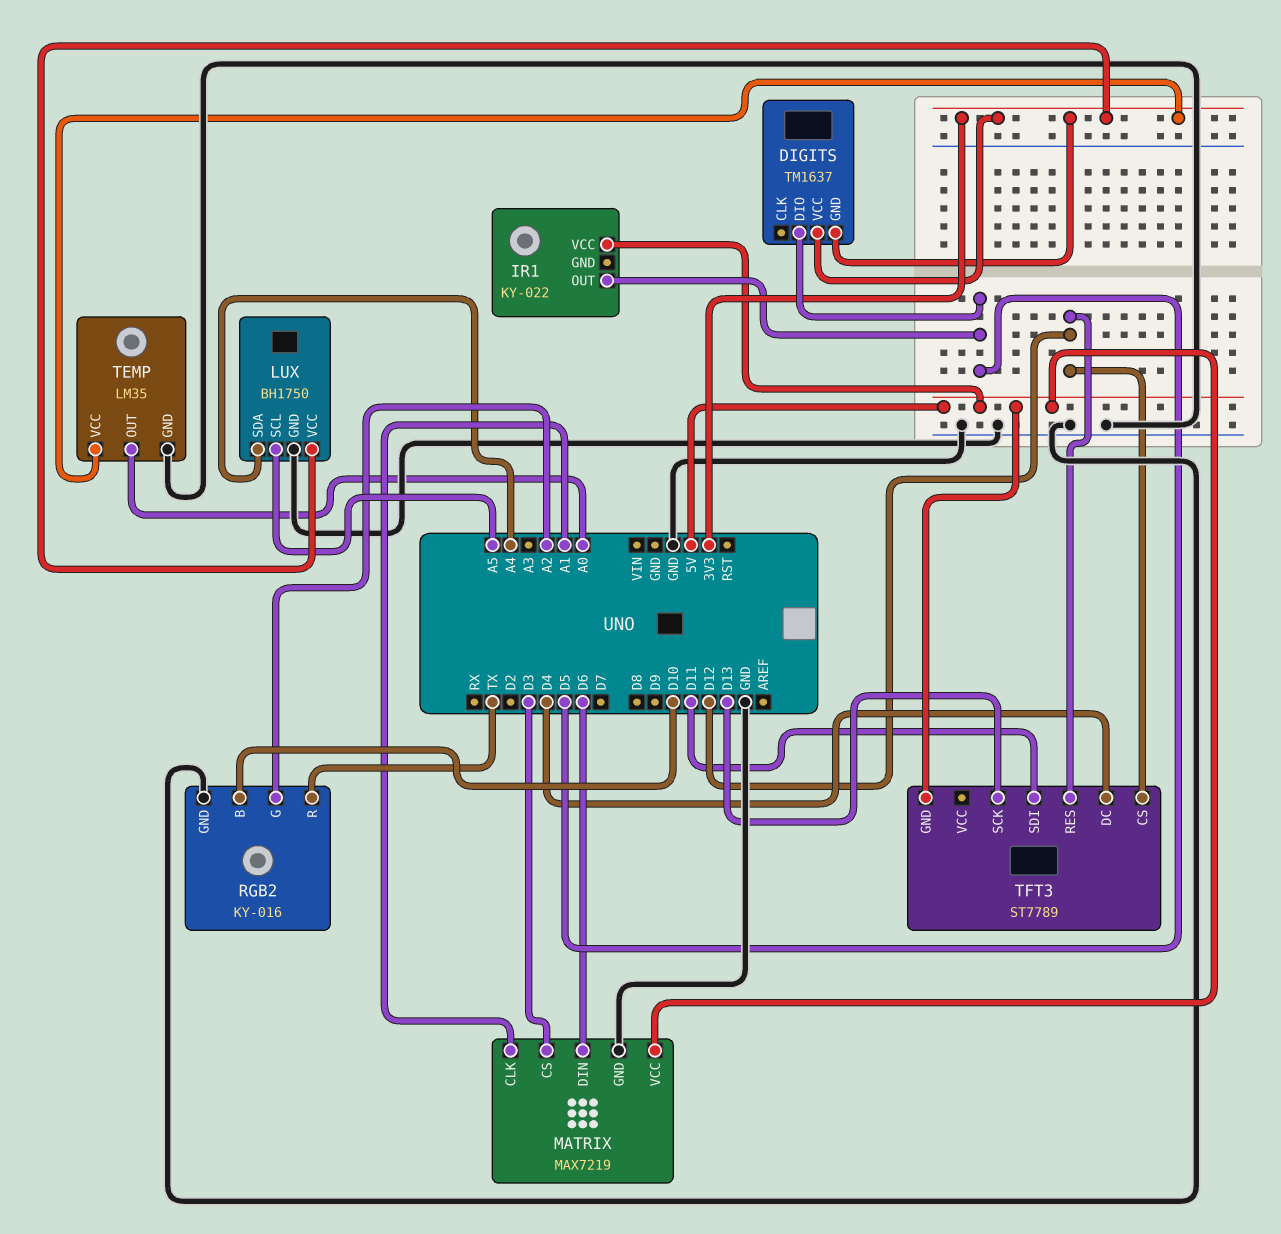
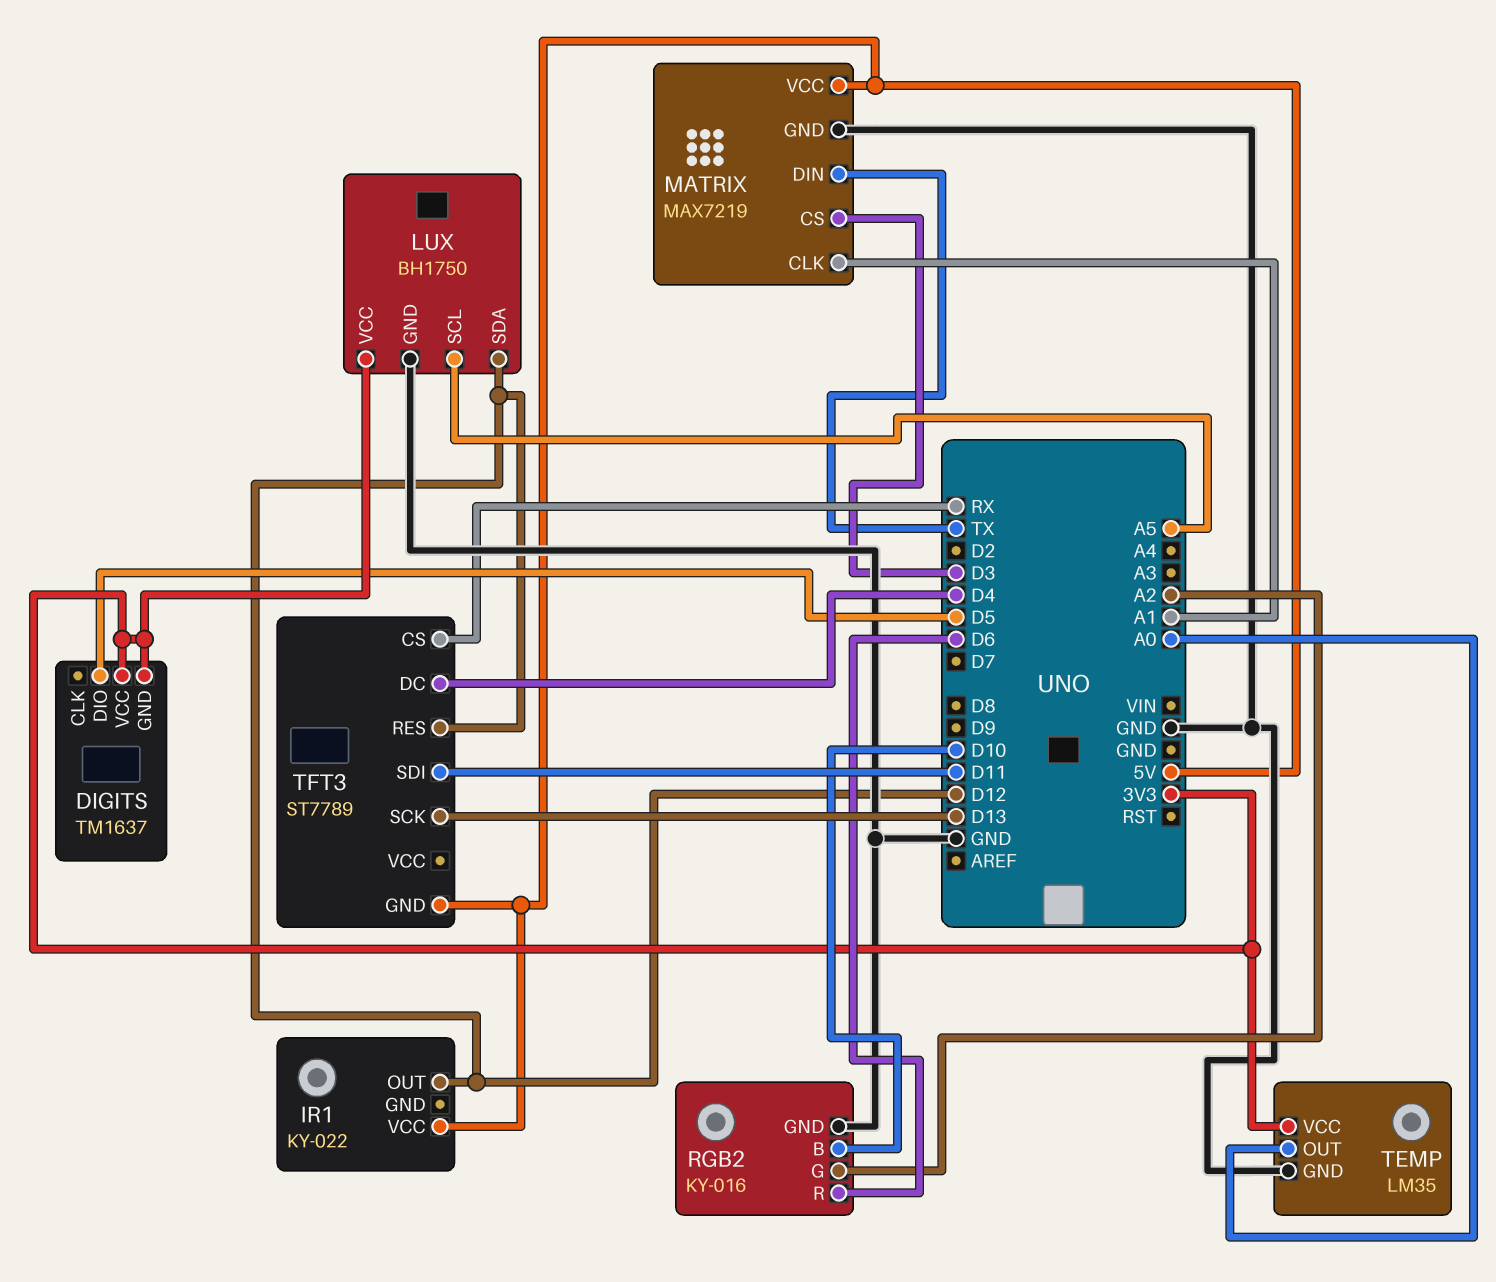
IR1 pin OUT: D5 -> D12
LUX pin SDA: A4 -> D12
MATRIX pin DIN: D6 -> TX
RGB2 pin R: TX -> D6
TFT3 pin CS: D12 -> RX

